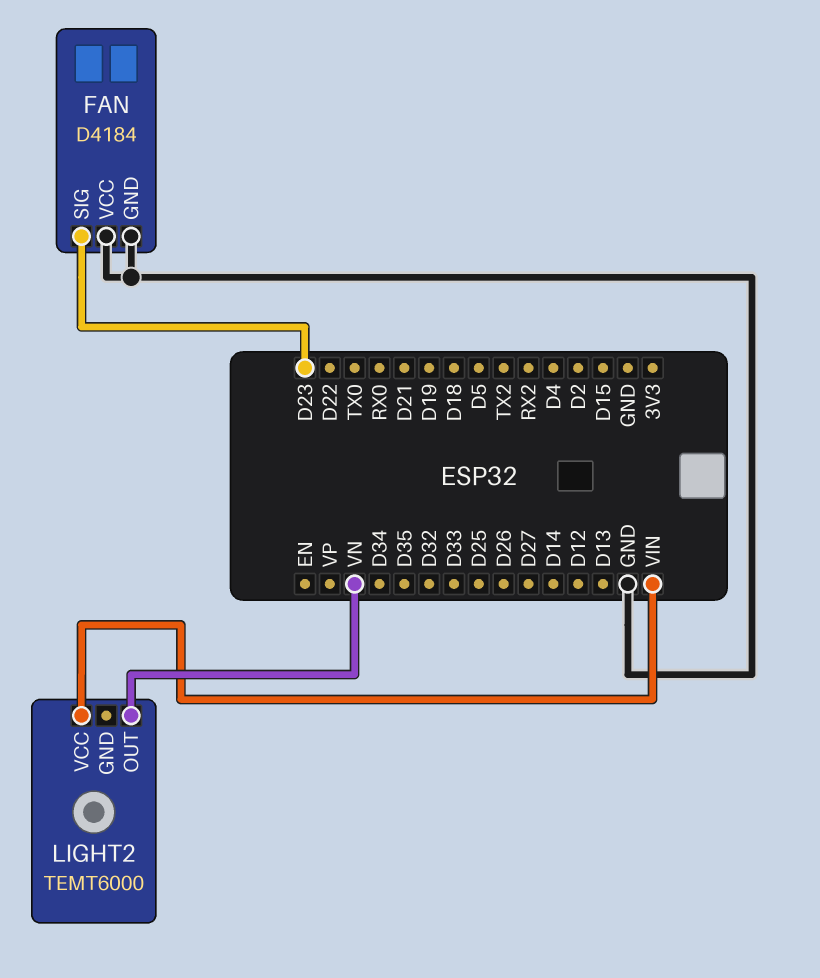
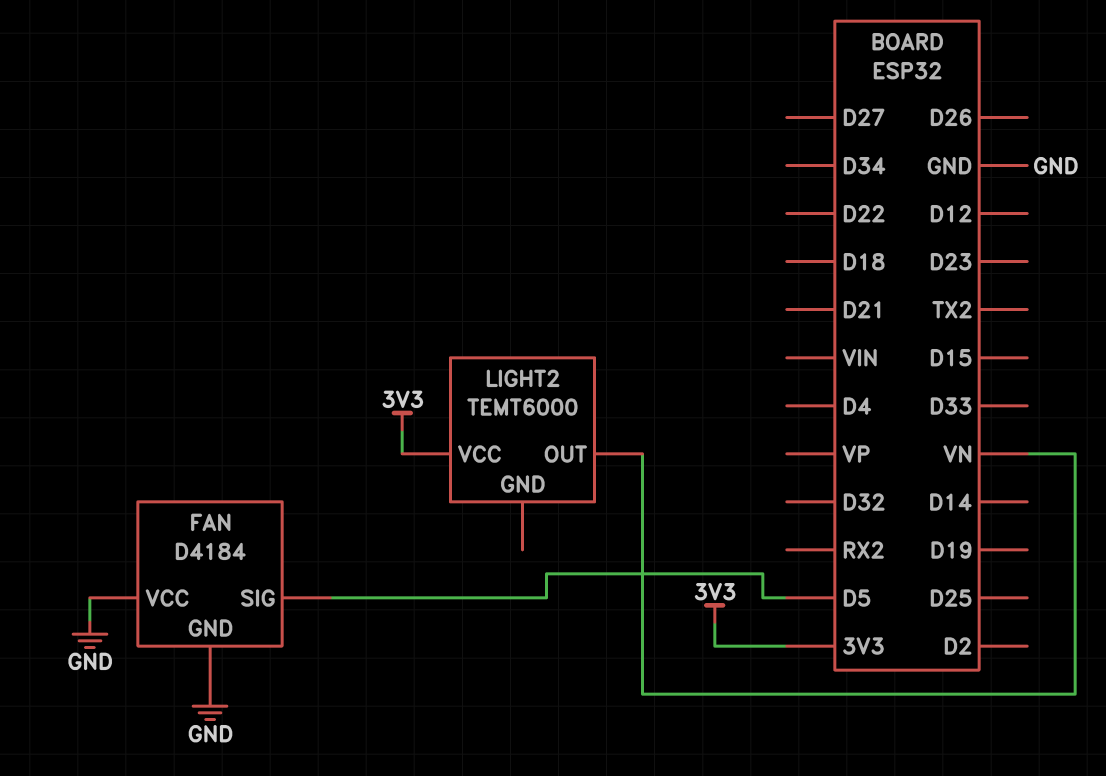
FAN pin SIG: D23 -> D5
LIGHT2 pin VCC: VIN -> 3V3

